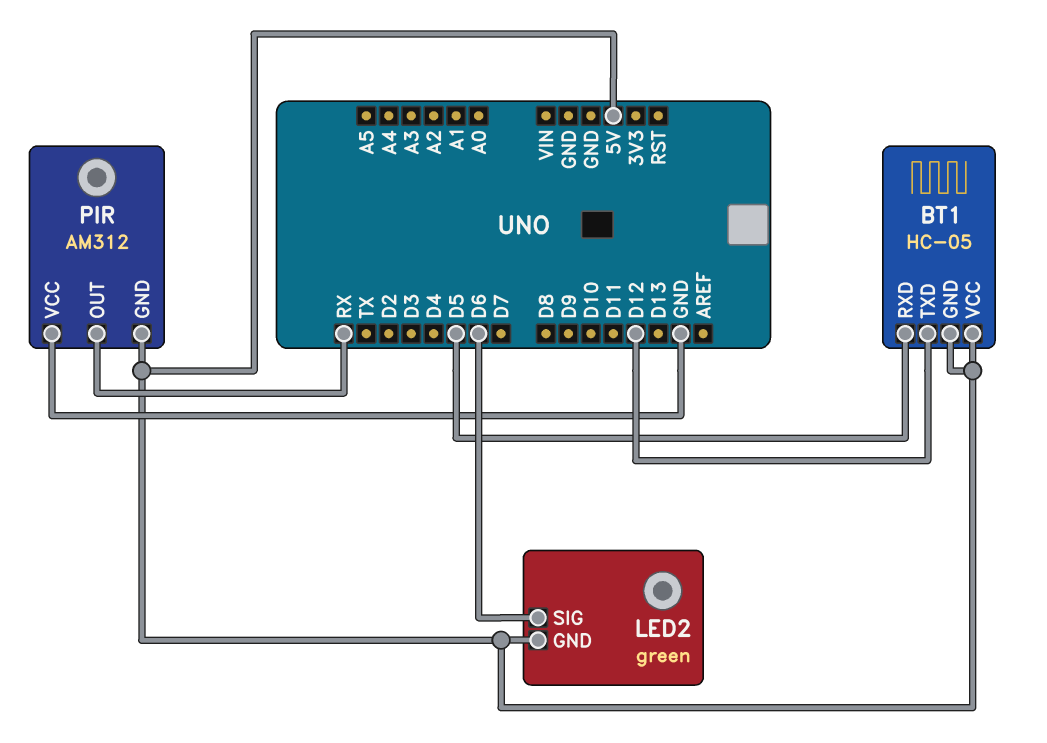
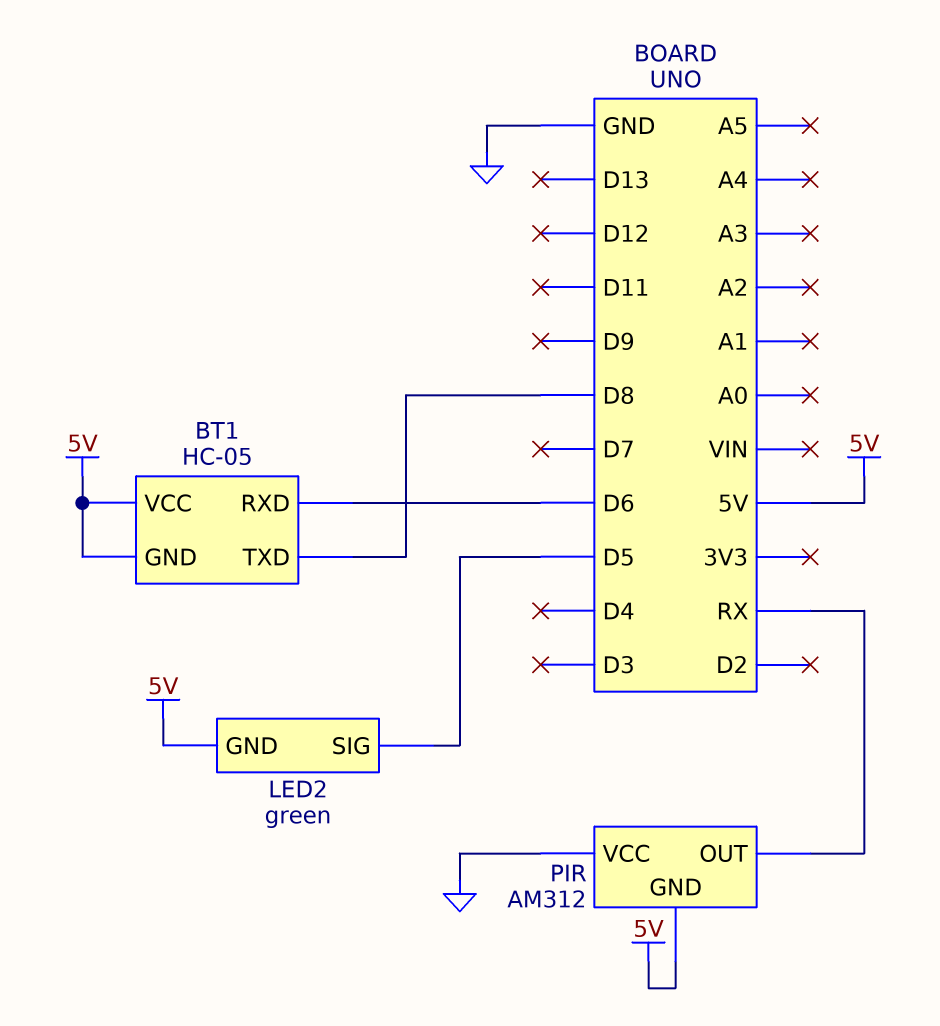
BT1 pin RXD: D5 -> D6
BT1 pin TXD: D12 -> D8
LED2 pin SIG: D6 -> D5

